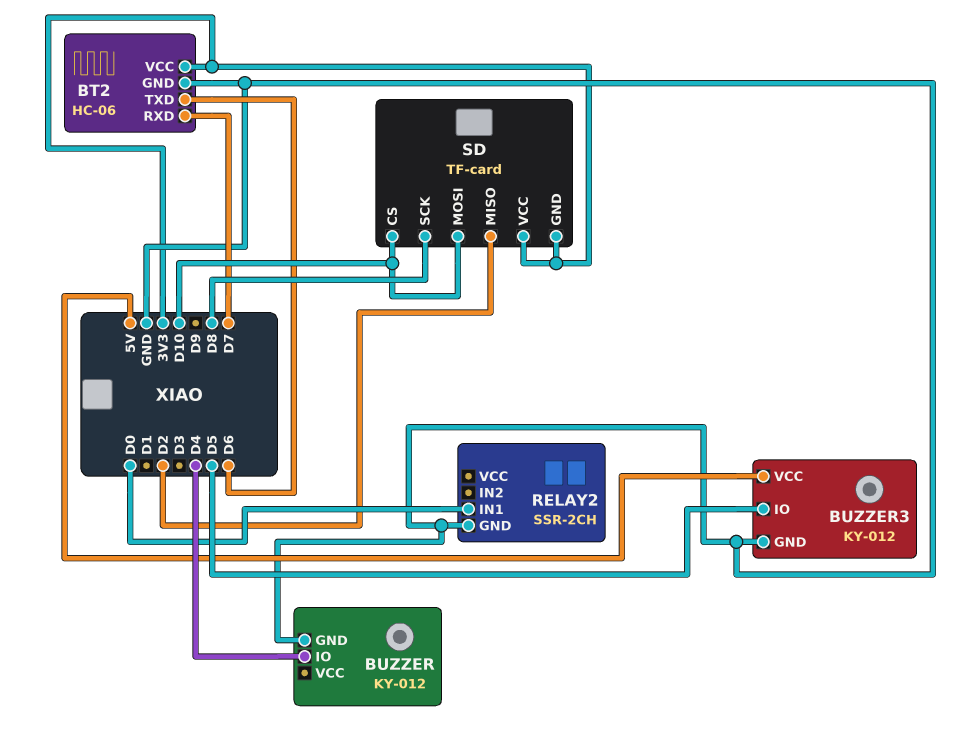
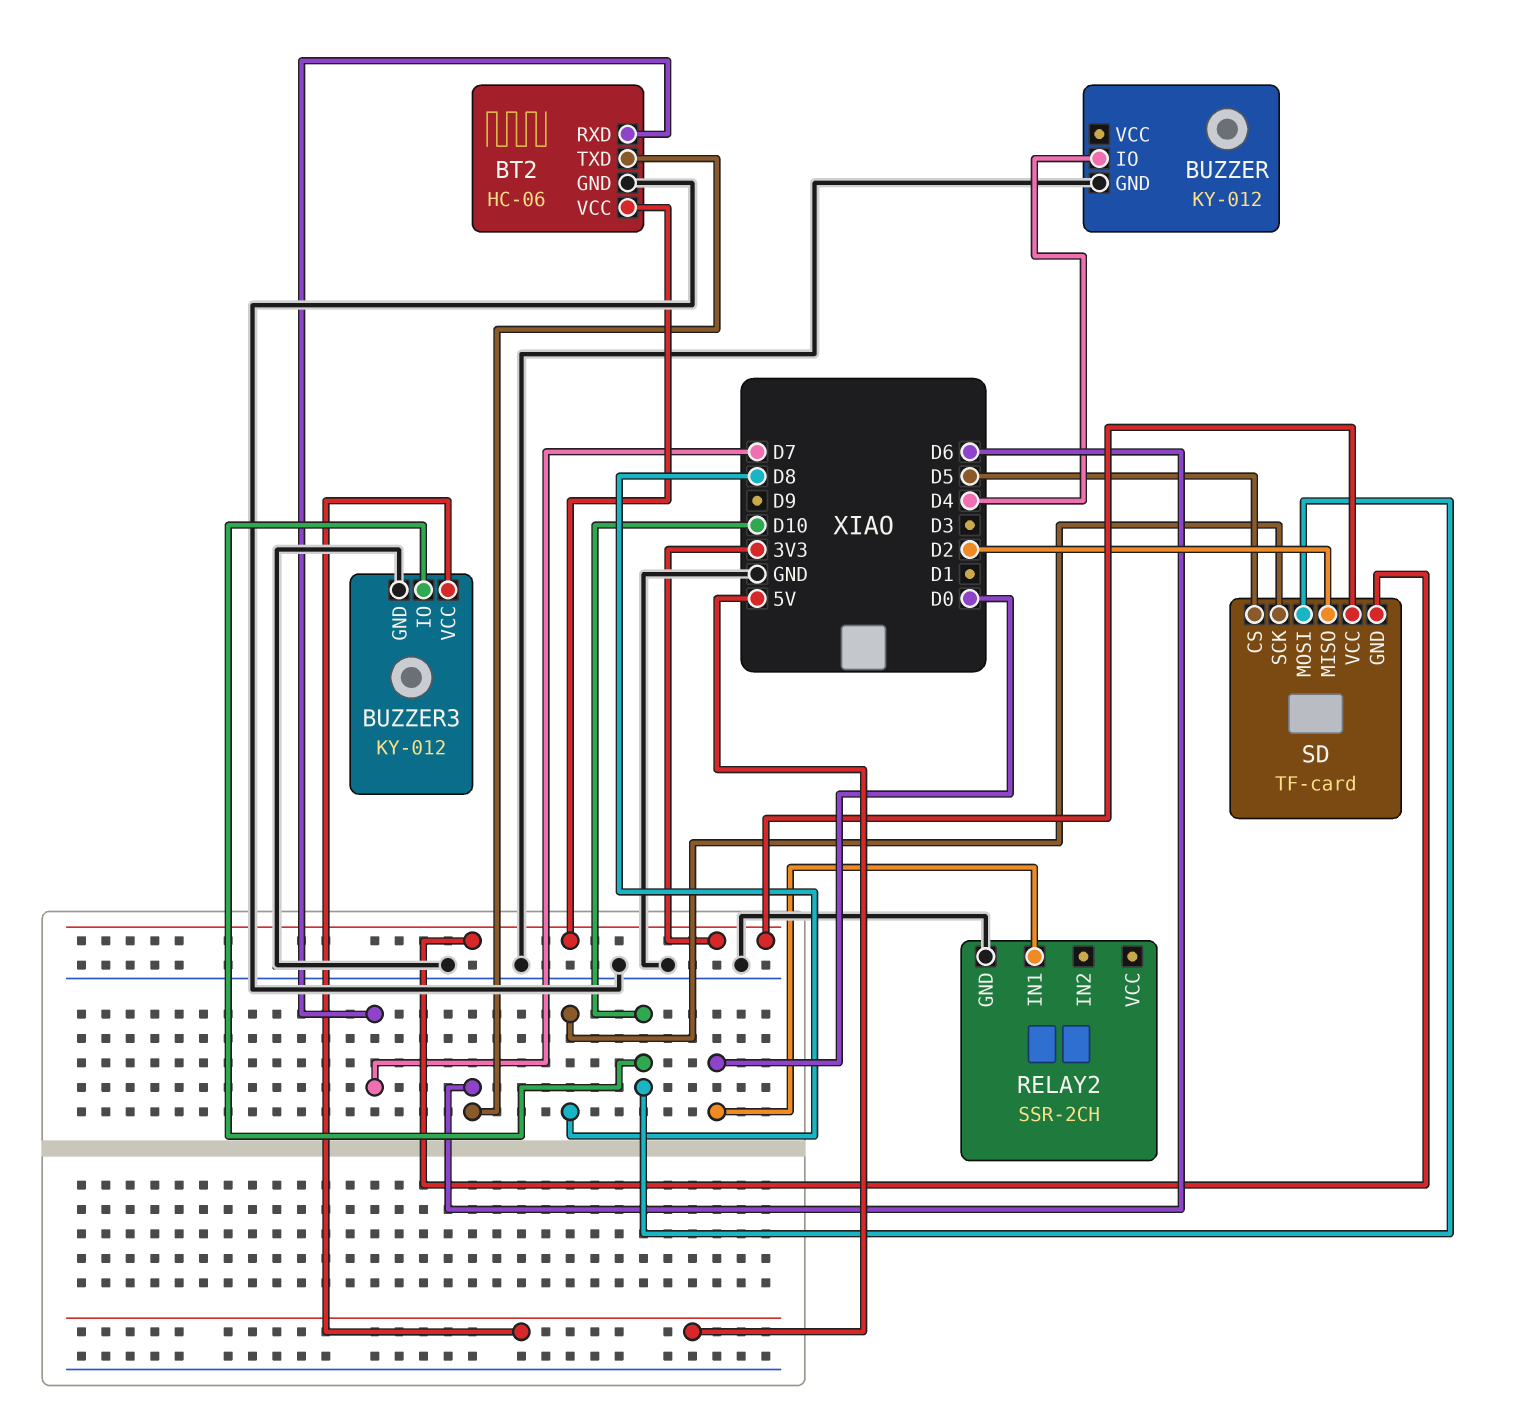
BUZZER3 pin IO: D5 -> D10
SD pin CS: D10 -> D5

